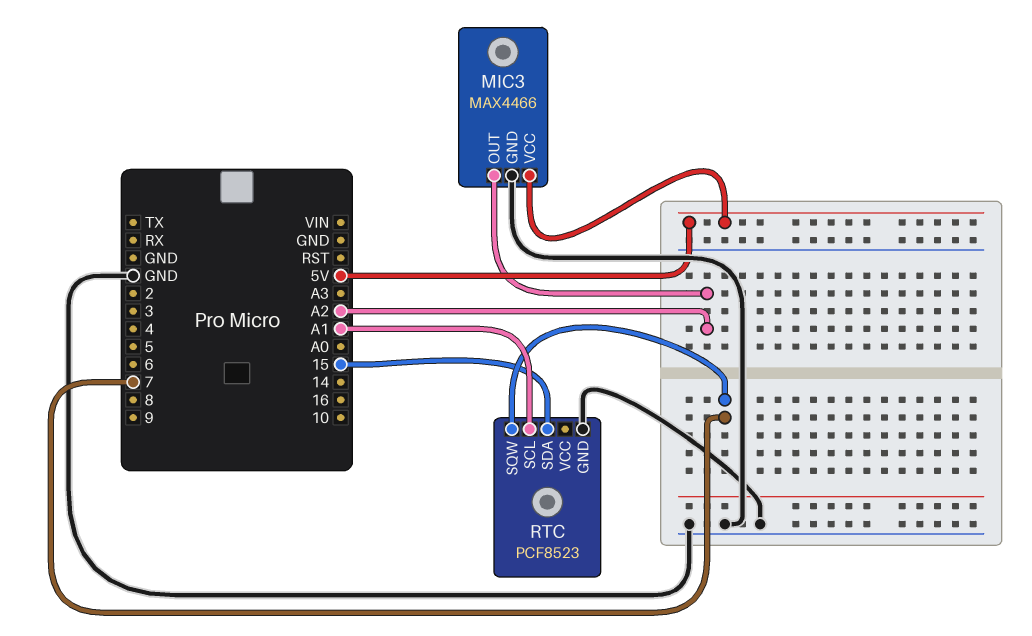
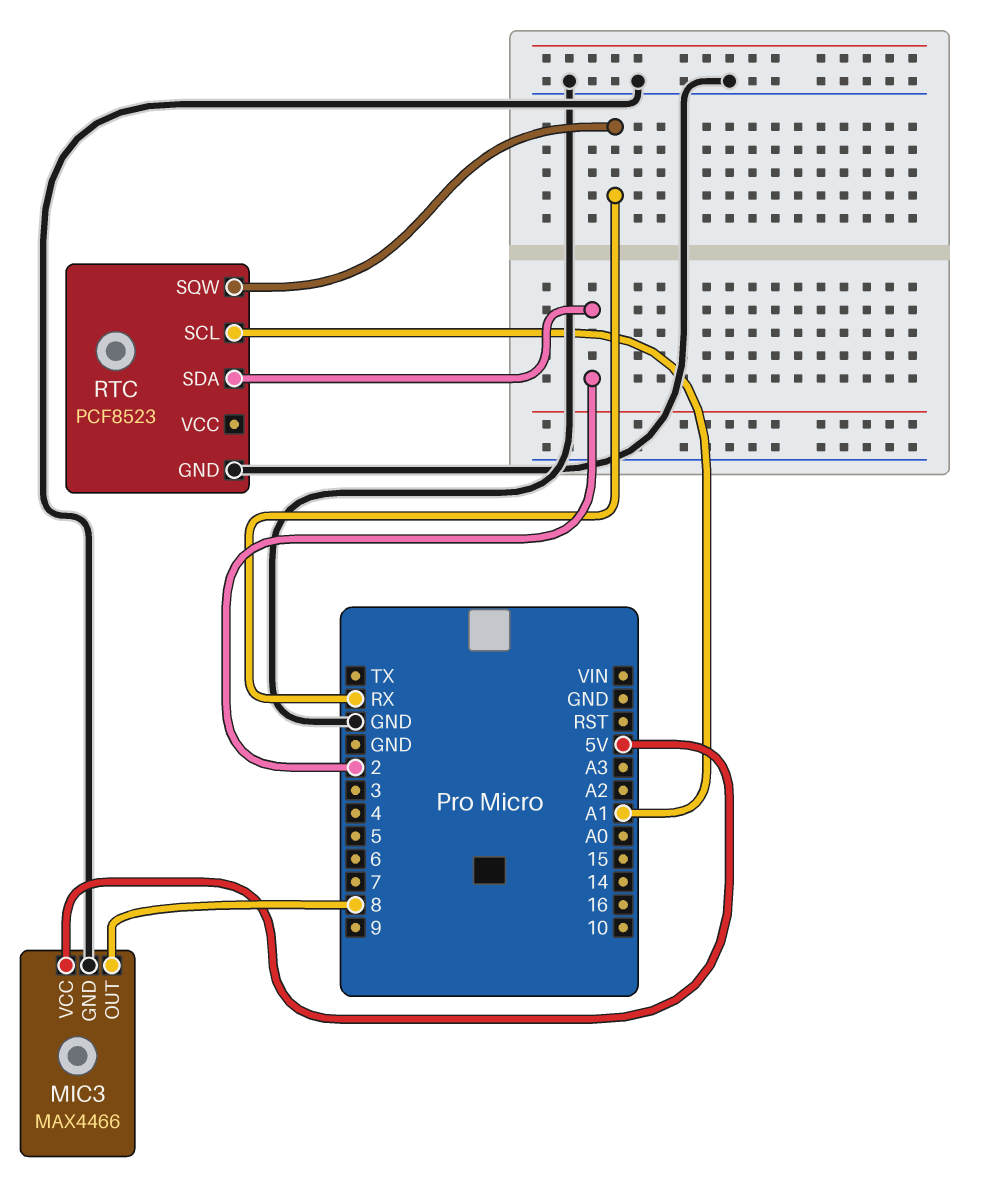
MIC3 pin OUT: A2 -> 8
RTC pin SDA: 15 -> 2
RTC pin SQW: 7 -> RX

